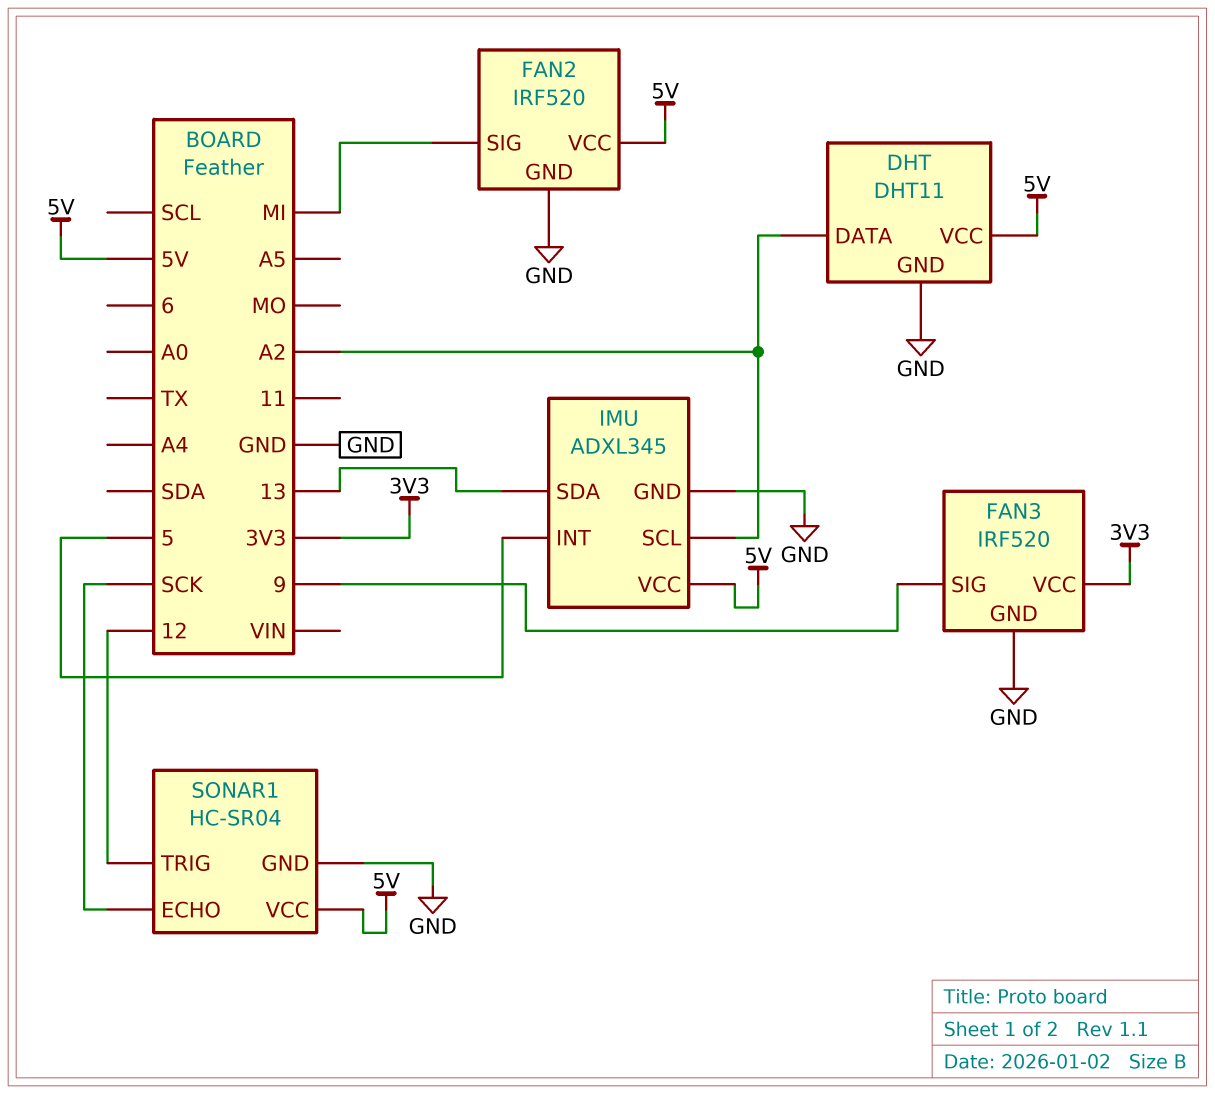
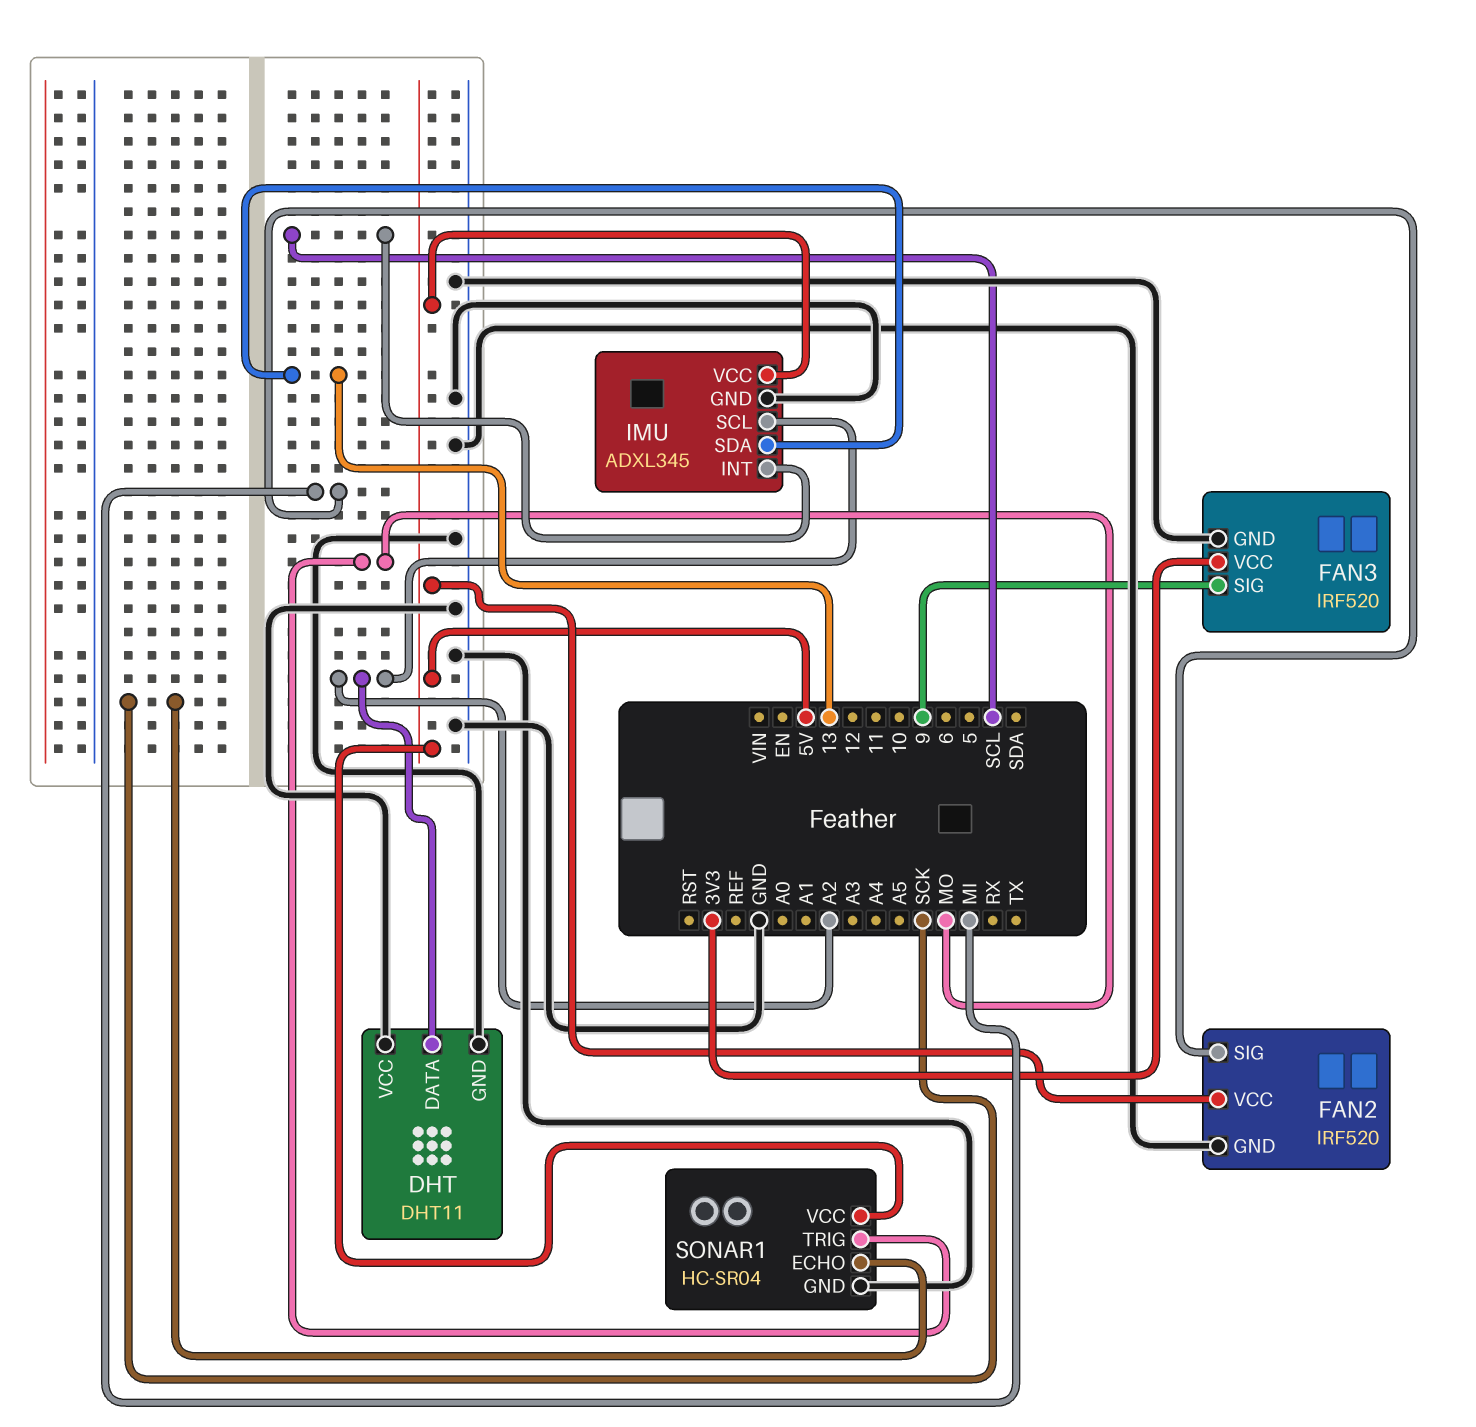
DHT pin VCC: 5V -> GND
IMU pin INT: 5 -> SCL
SONAR1 pin TRIG: 12 -> MO

